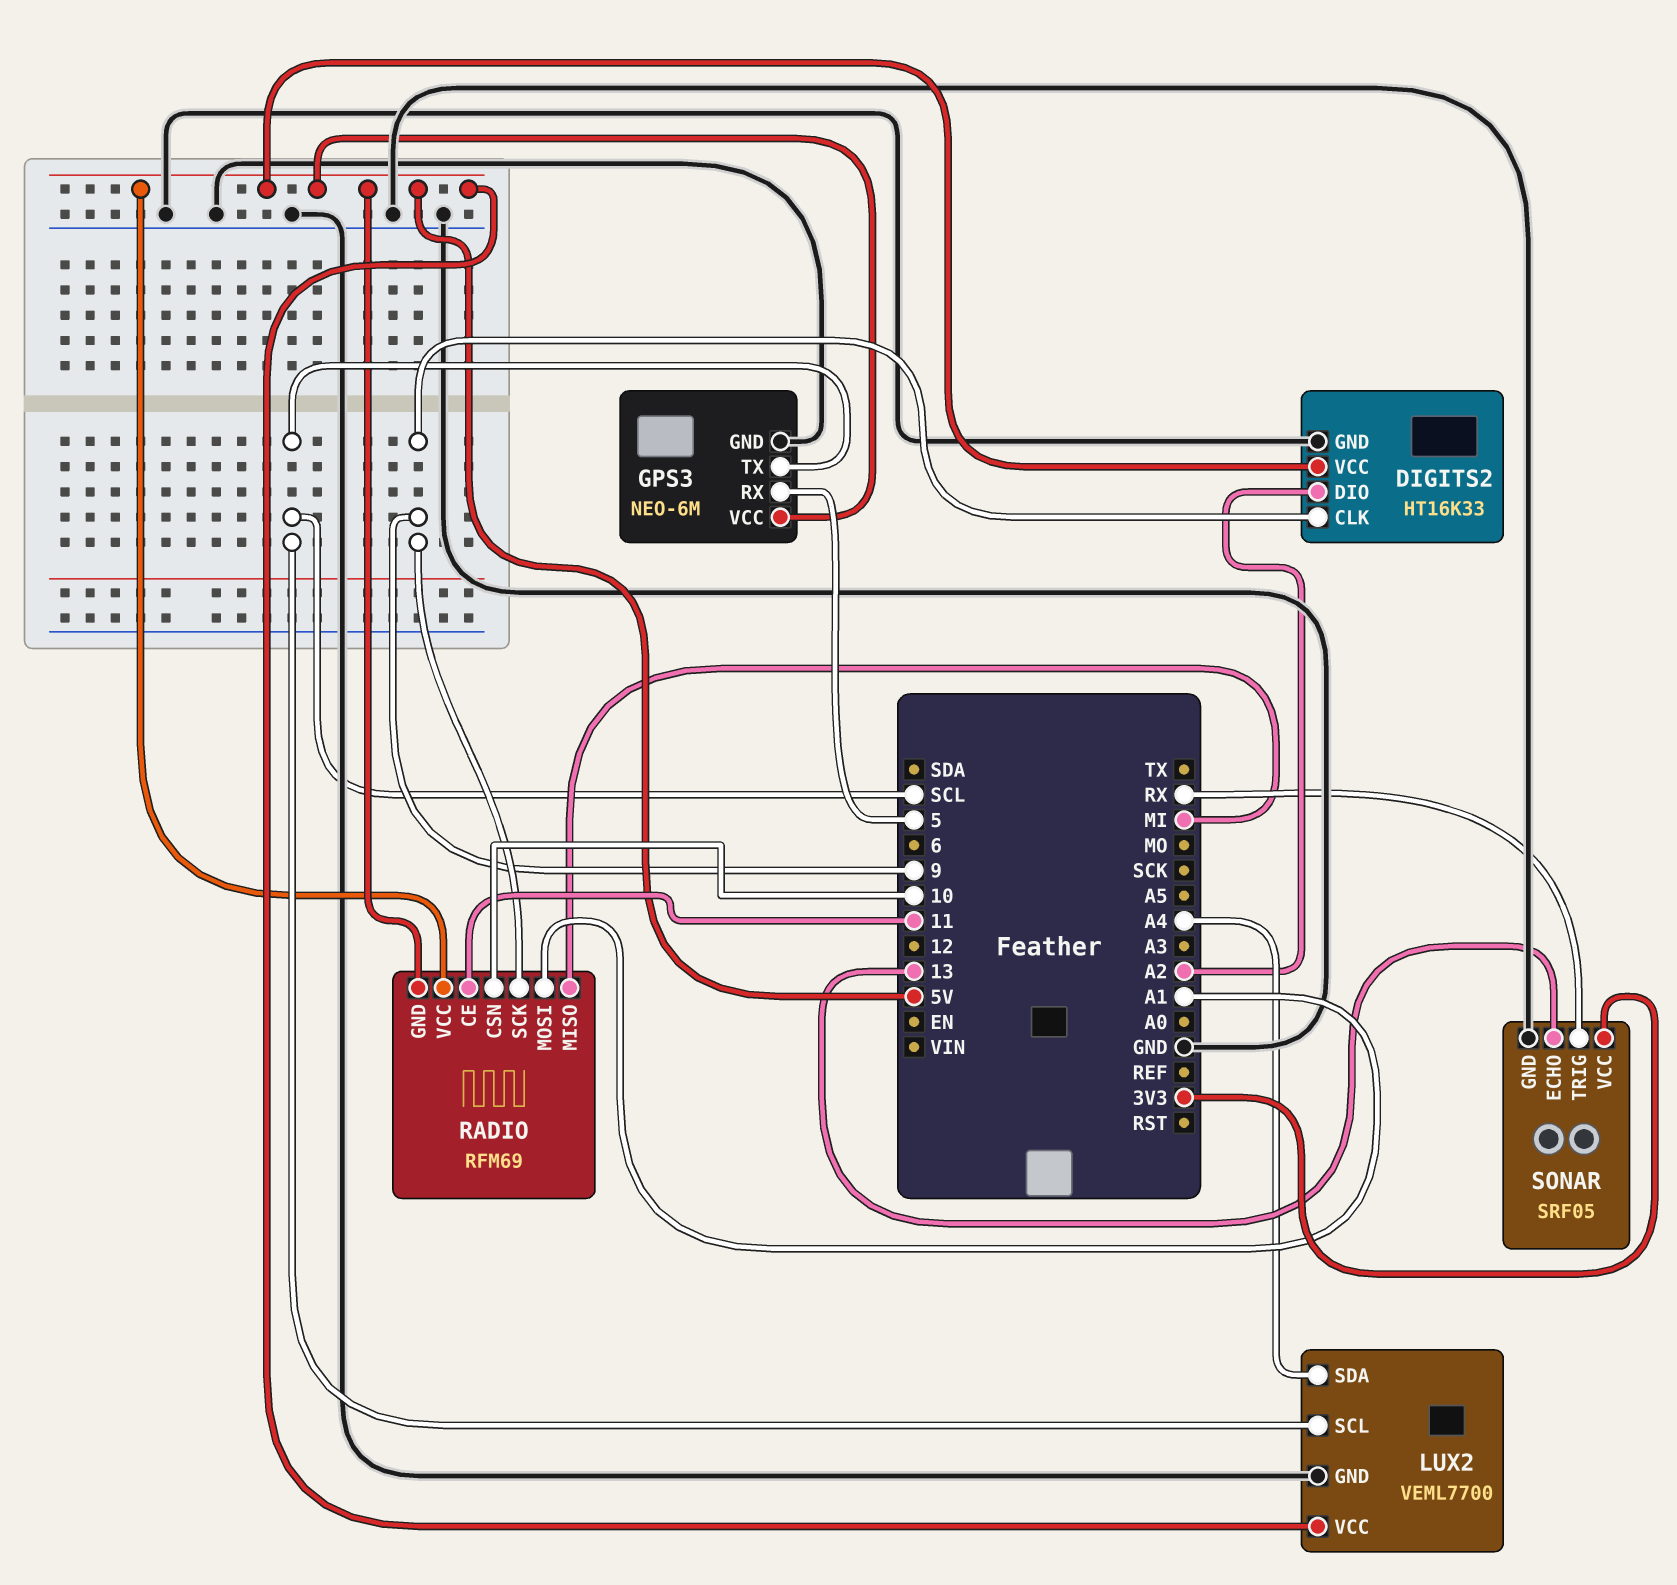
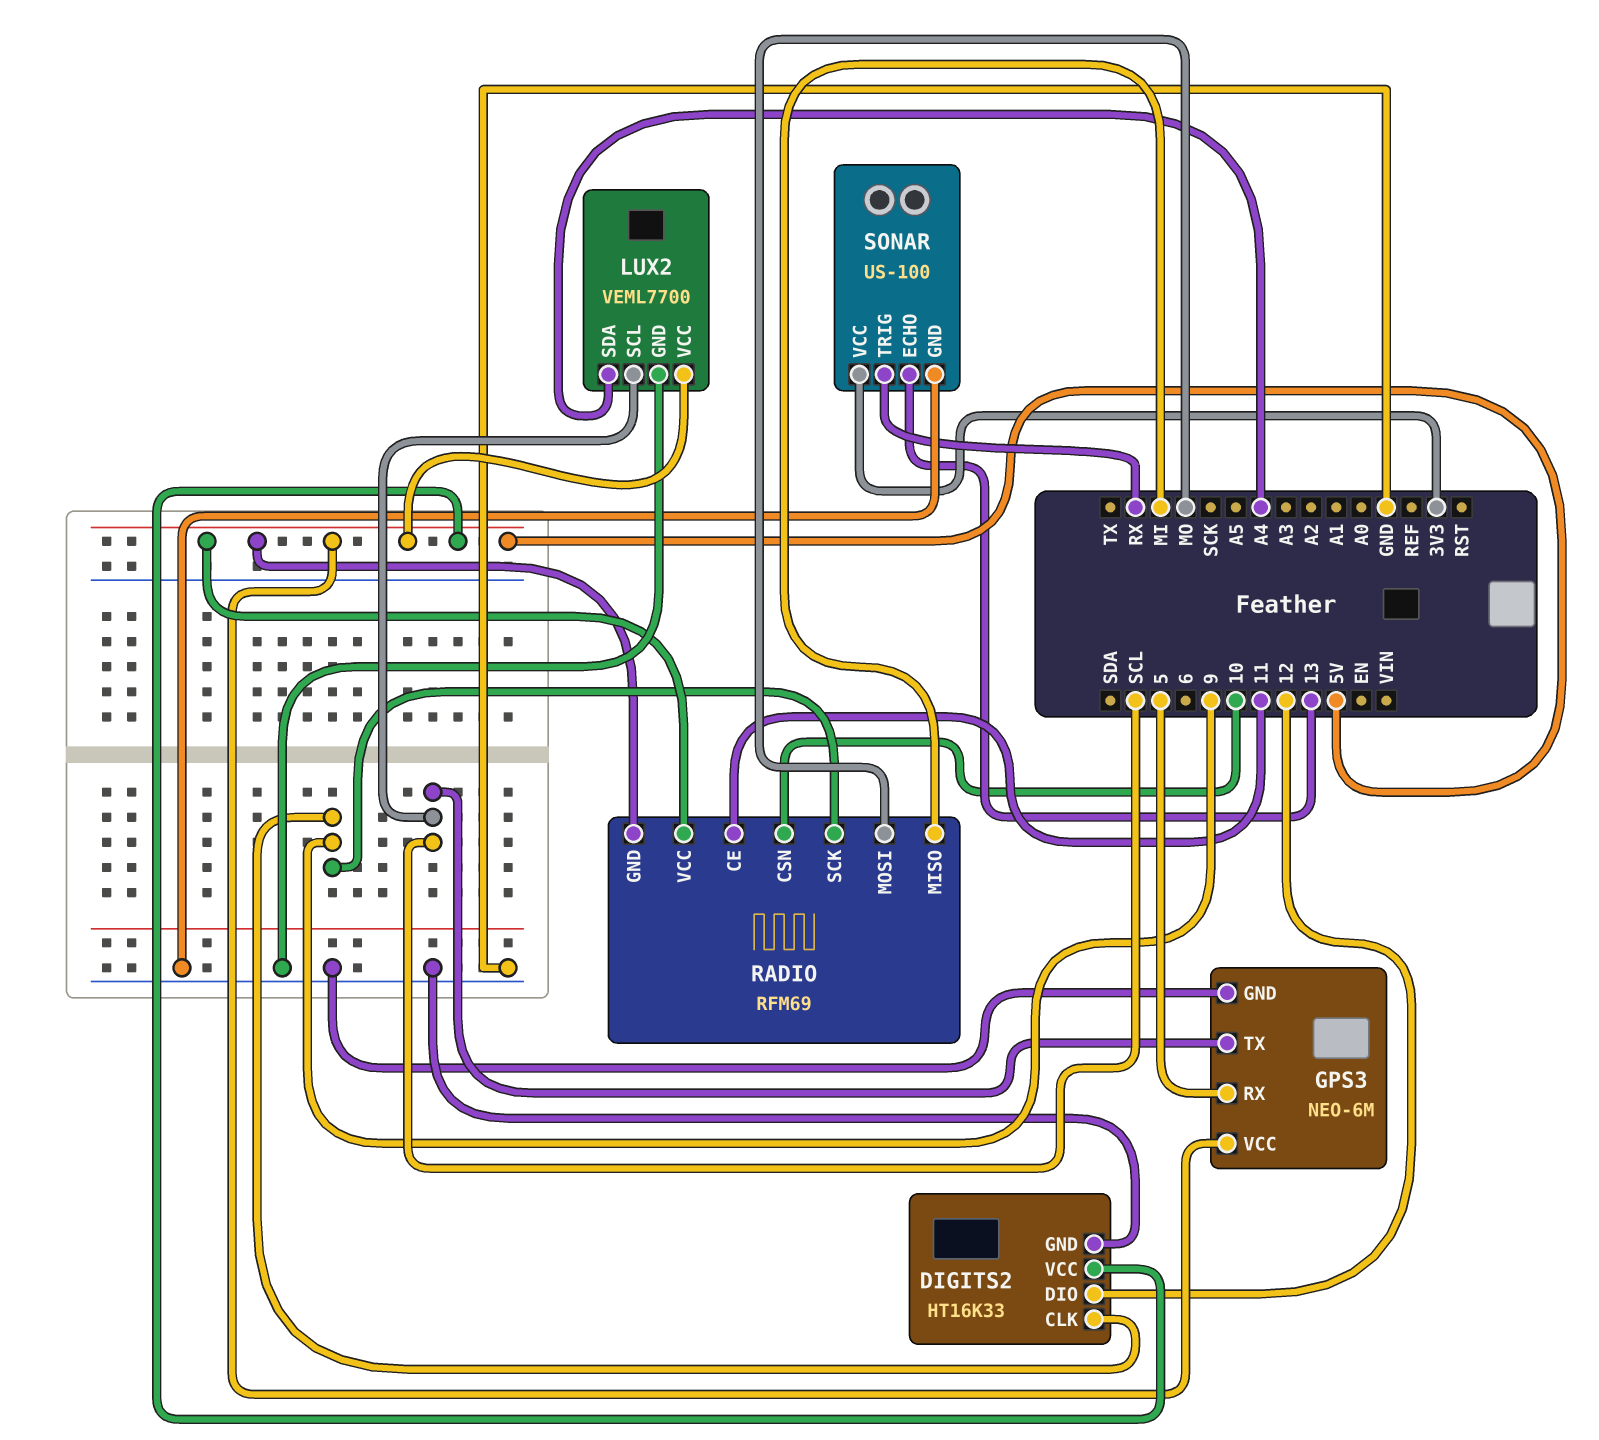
DIGITS2 pin DIO: A2 -> 12
RADIO pin MOSI: A1 -> MO
SONAR: SRF05 -> US-100

